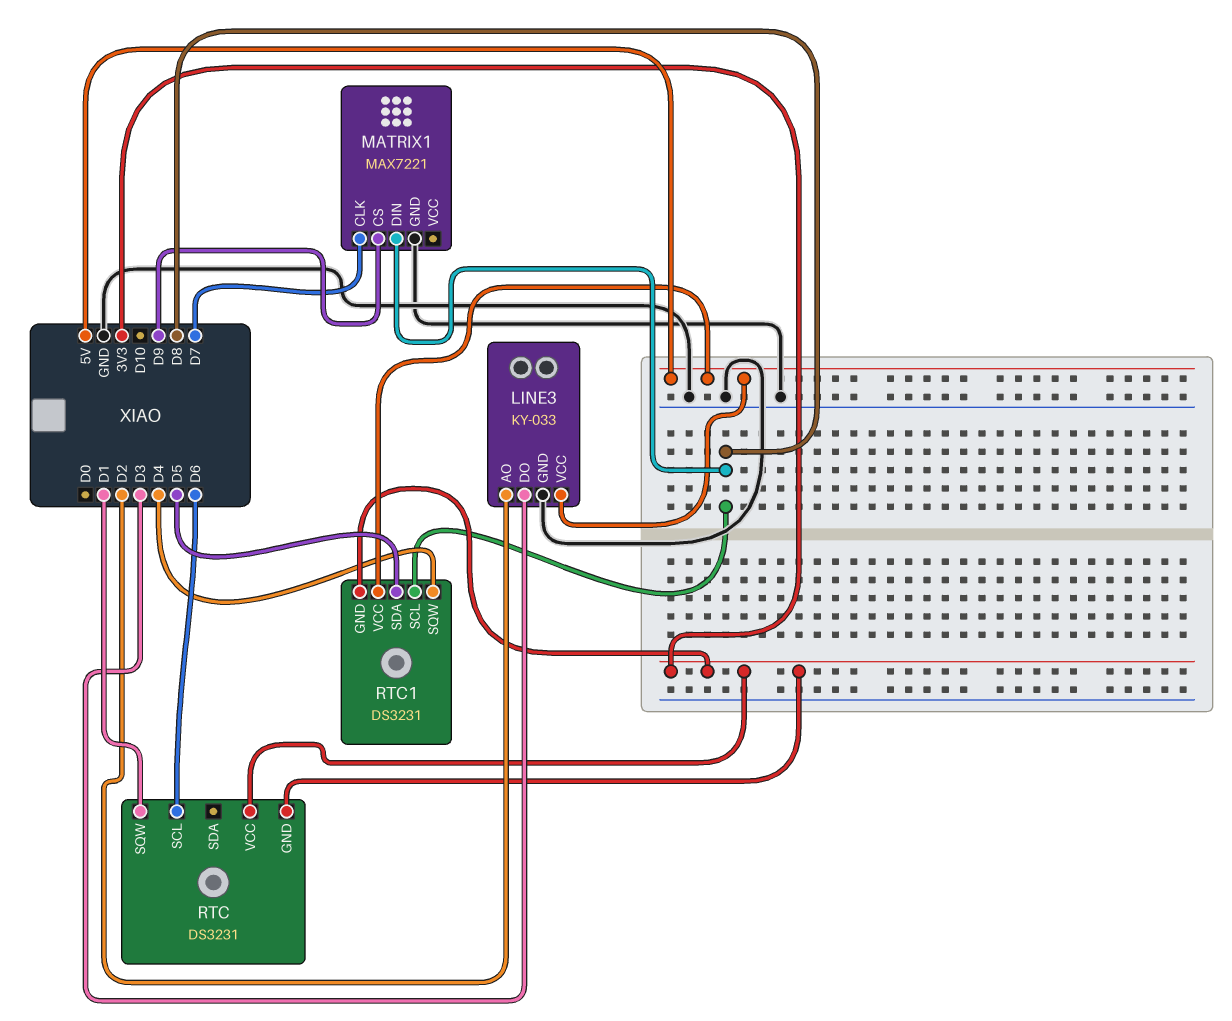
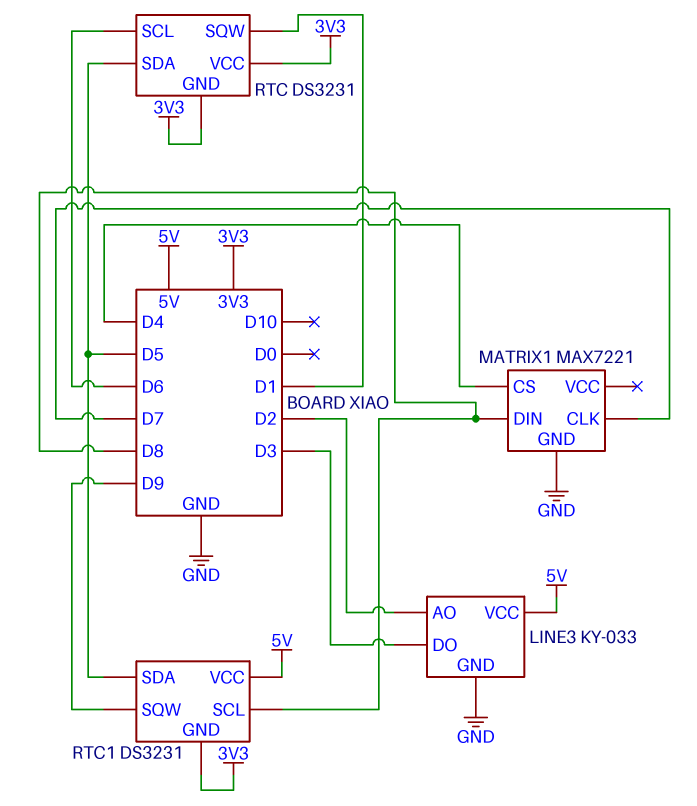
MATRIX1 pin CS: D9 -> D4
RTC pin SDA: none -> D5
RTC1 pin SQW: D4 -> D9

